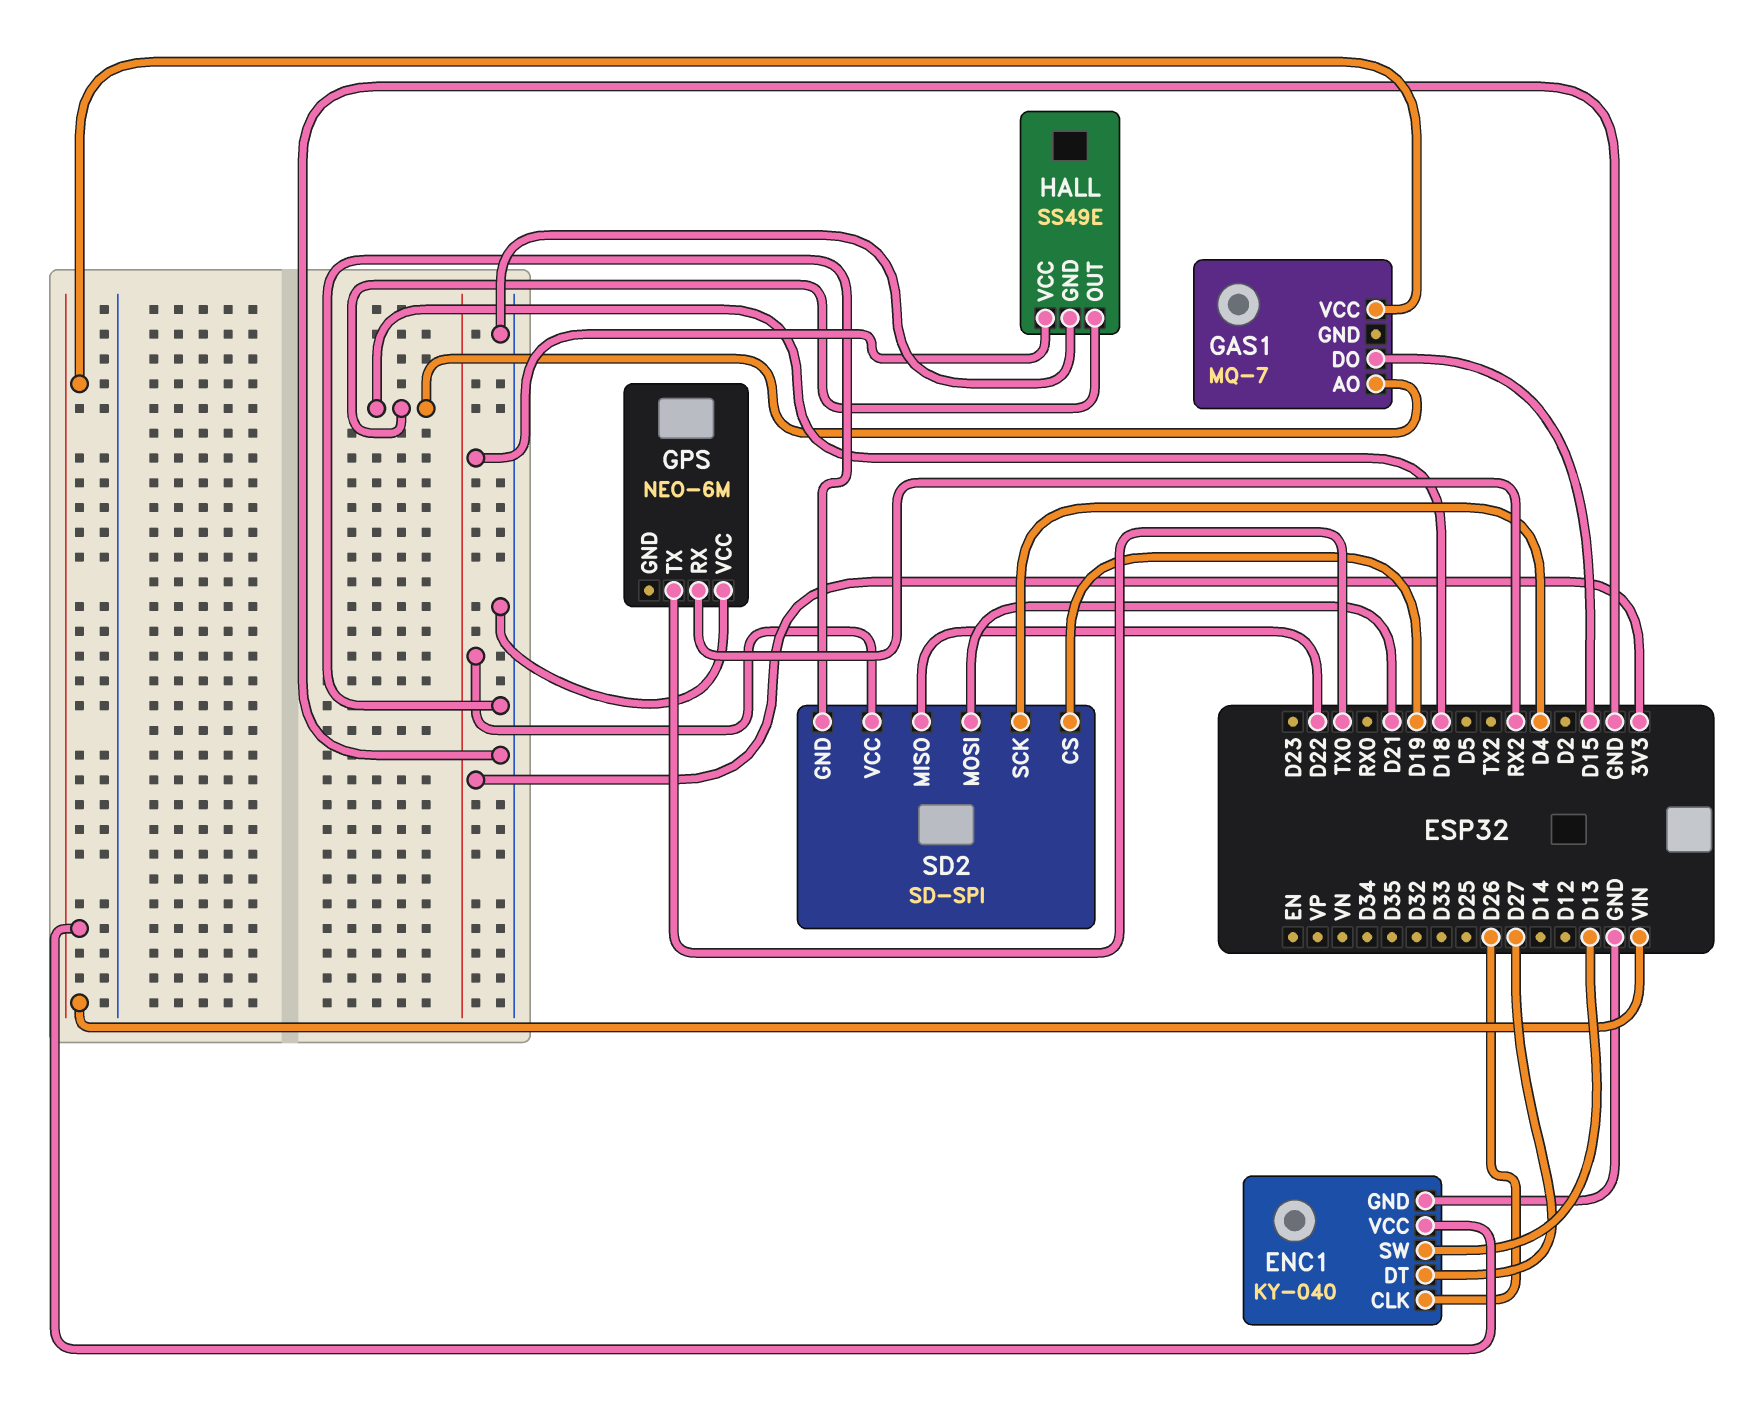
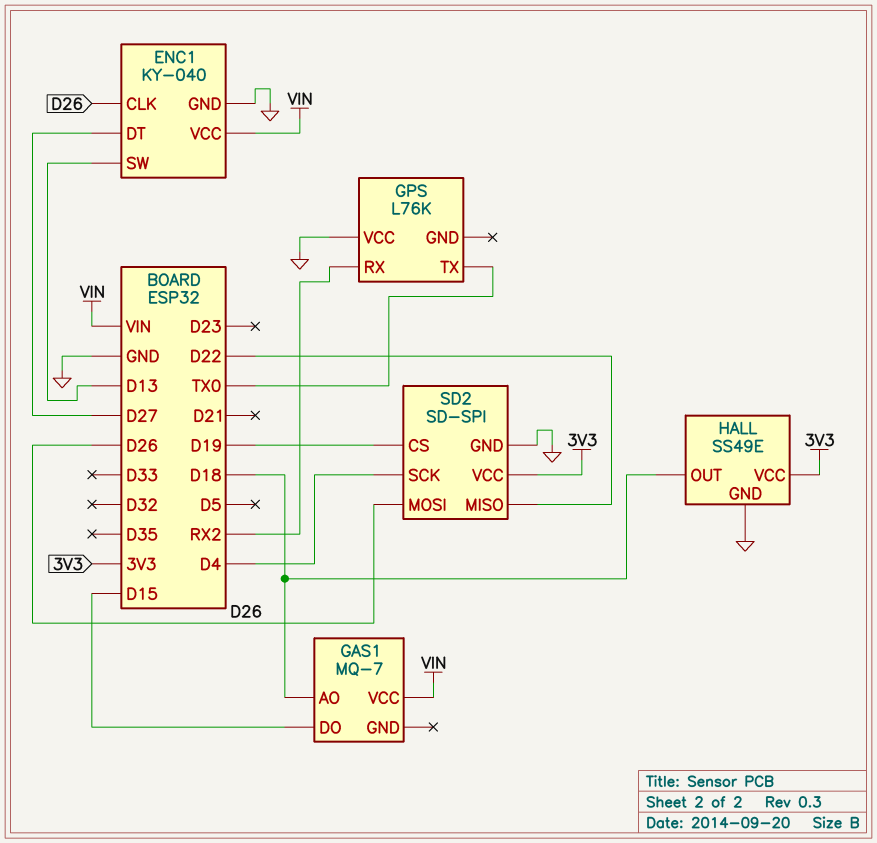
GPS: NEO-6M -> L76K
SD2 pin MOSI: D21 -> D26

